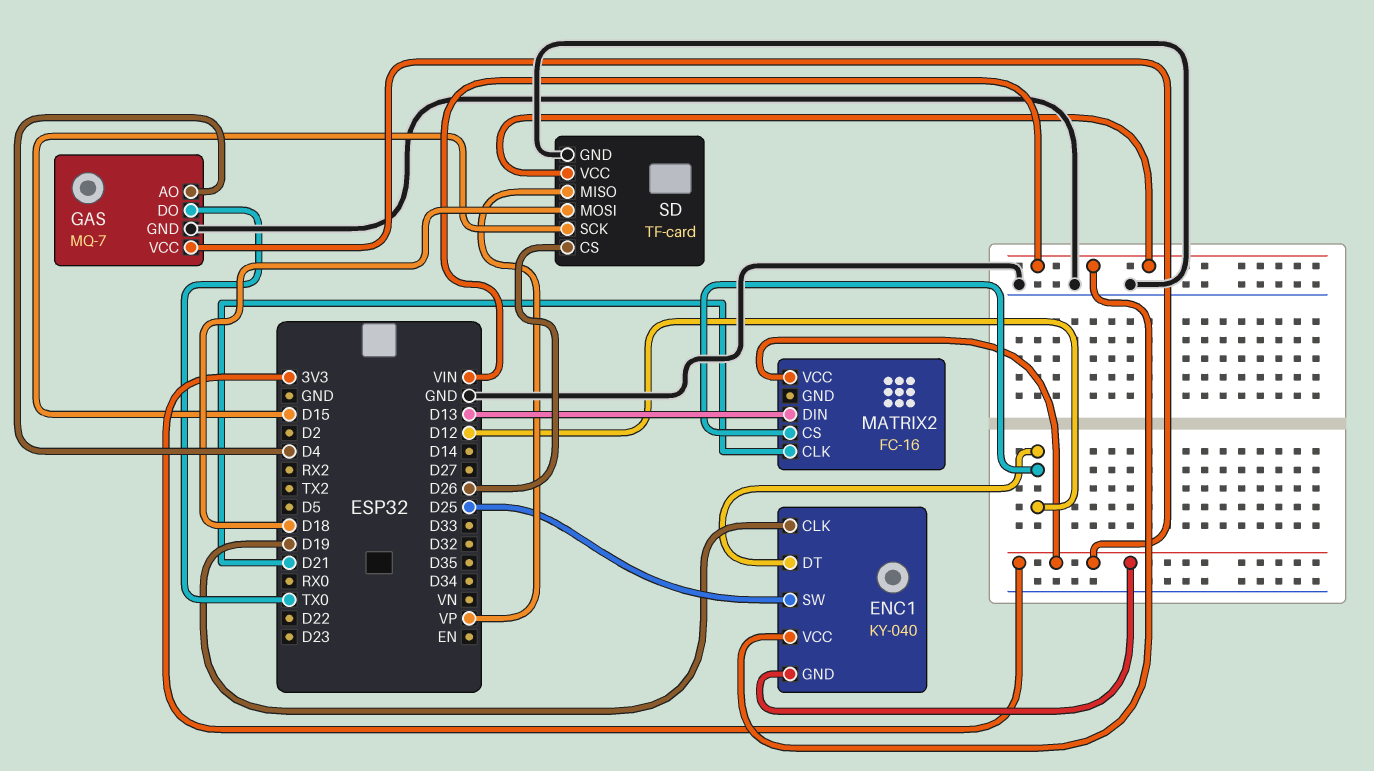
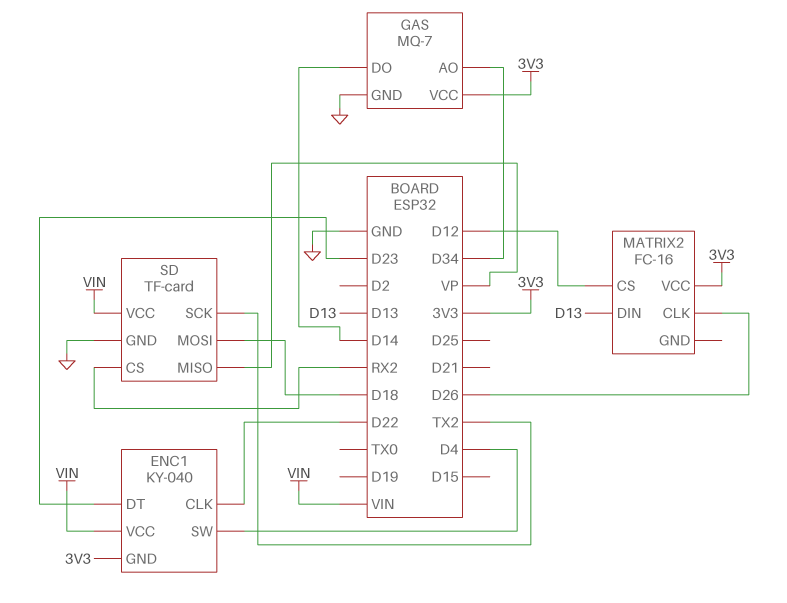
ENC1 pin CLK: D19 -> D22
ENC1 pin DT: D12 -> D23
ENC1 pin SW: D25 -> D4
GAS pin AO: D4 -> D34
GAS pin DO: TX0 -> D14
MATRIX2 pin CLK: D21 -> D26
SD pin CS: D26 -> RX2
SD pin SCK: D15 -> TX2

